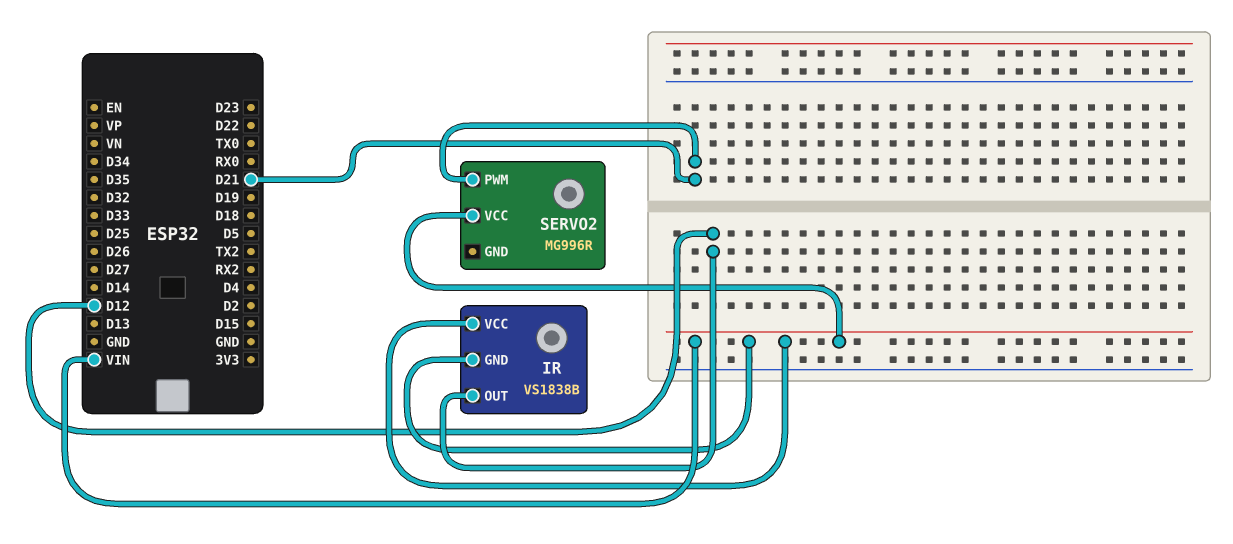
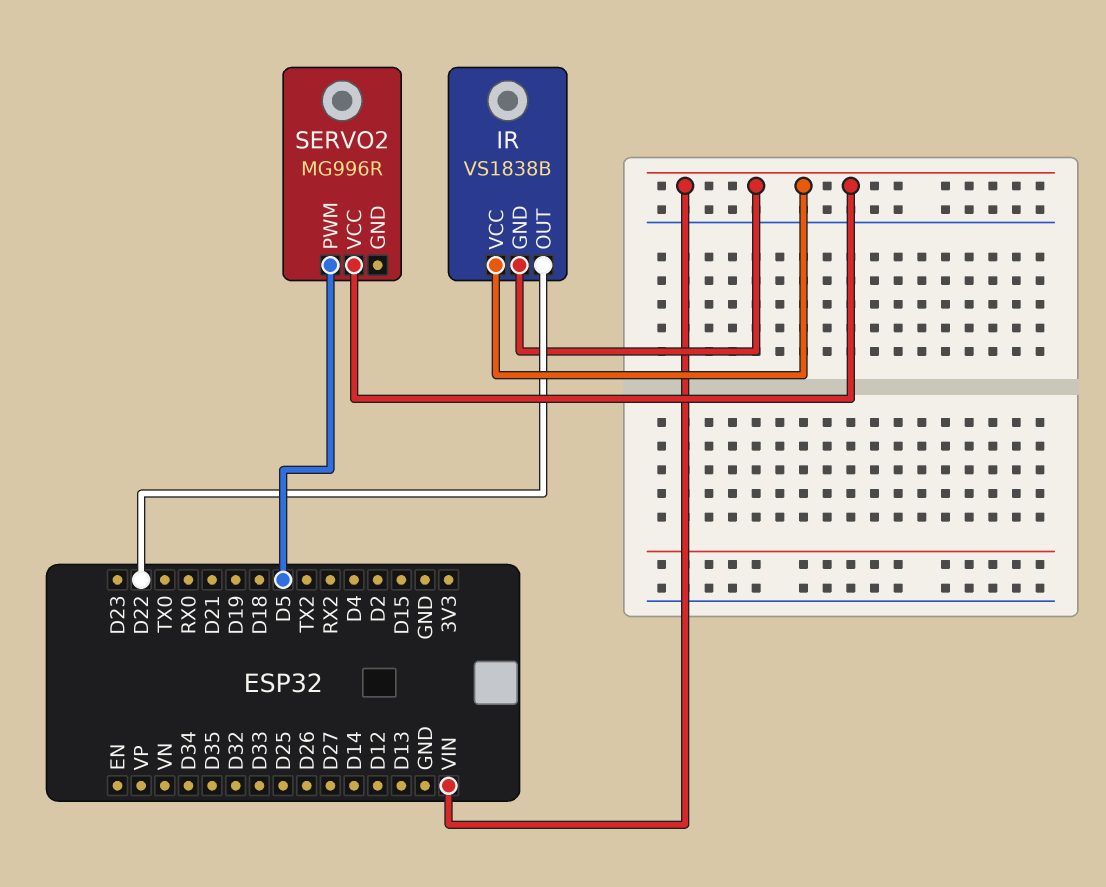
IR pin OUT: D12 -> D22
SERVO2 pin PWM: D21 -> D5

